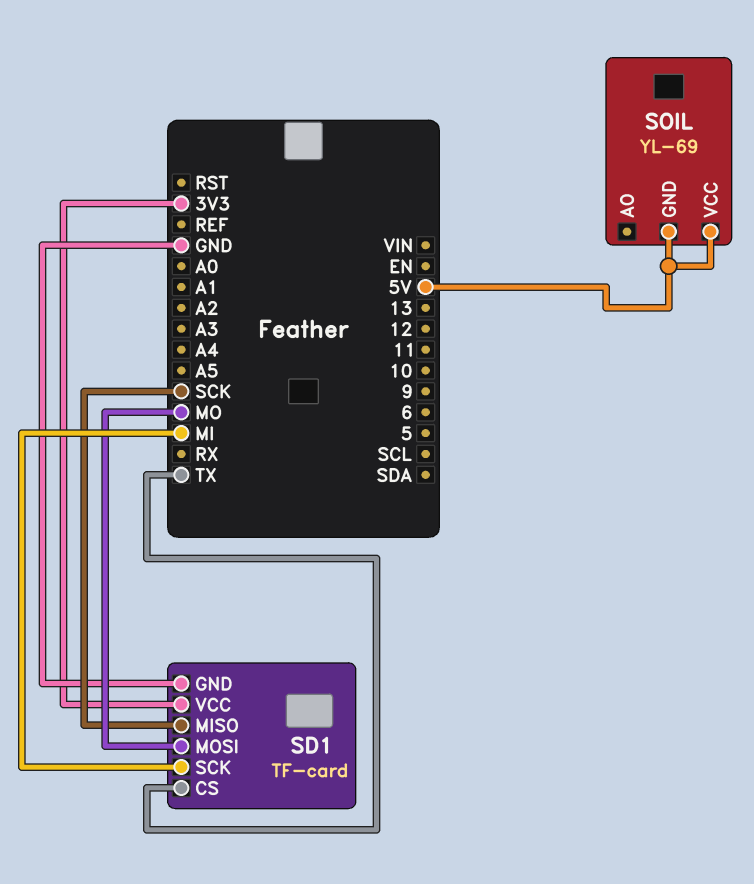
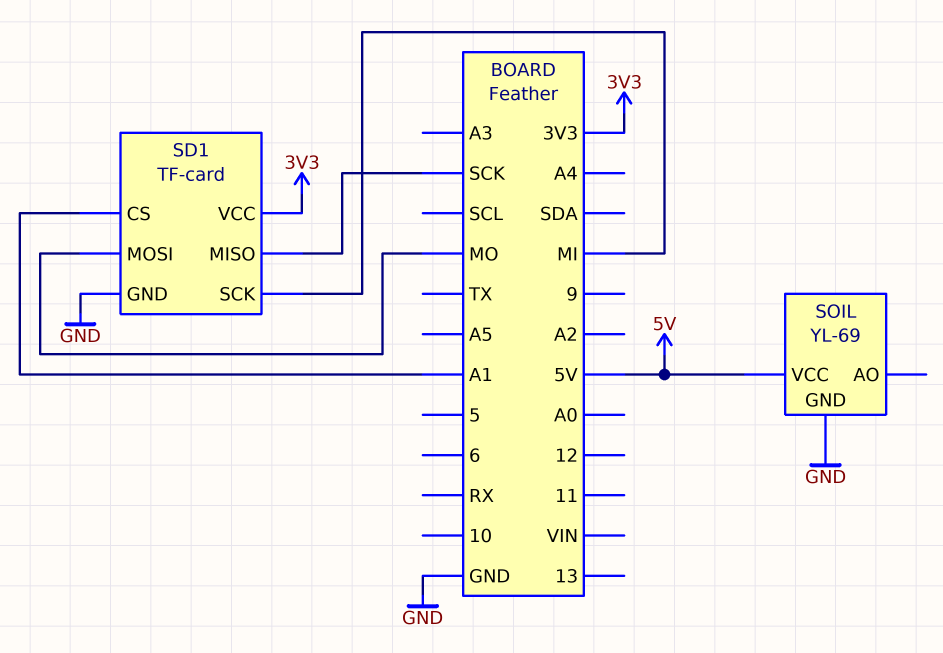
SD1 pin CS: TX -> A1
SOIL pin GND: 5V -> GND

